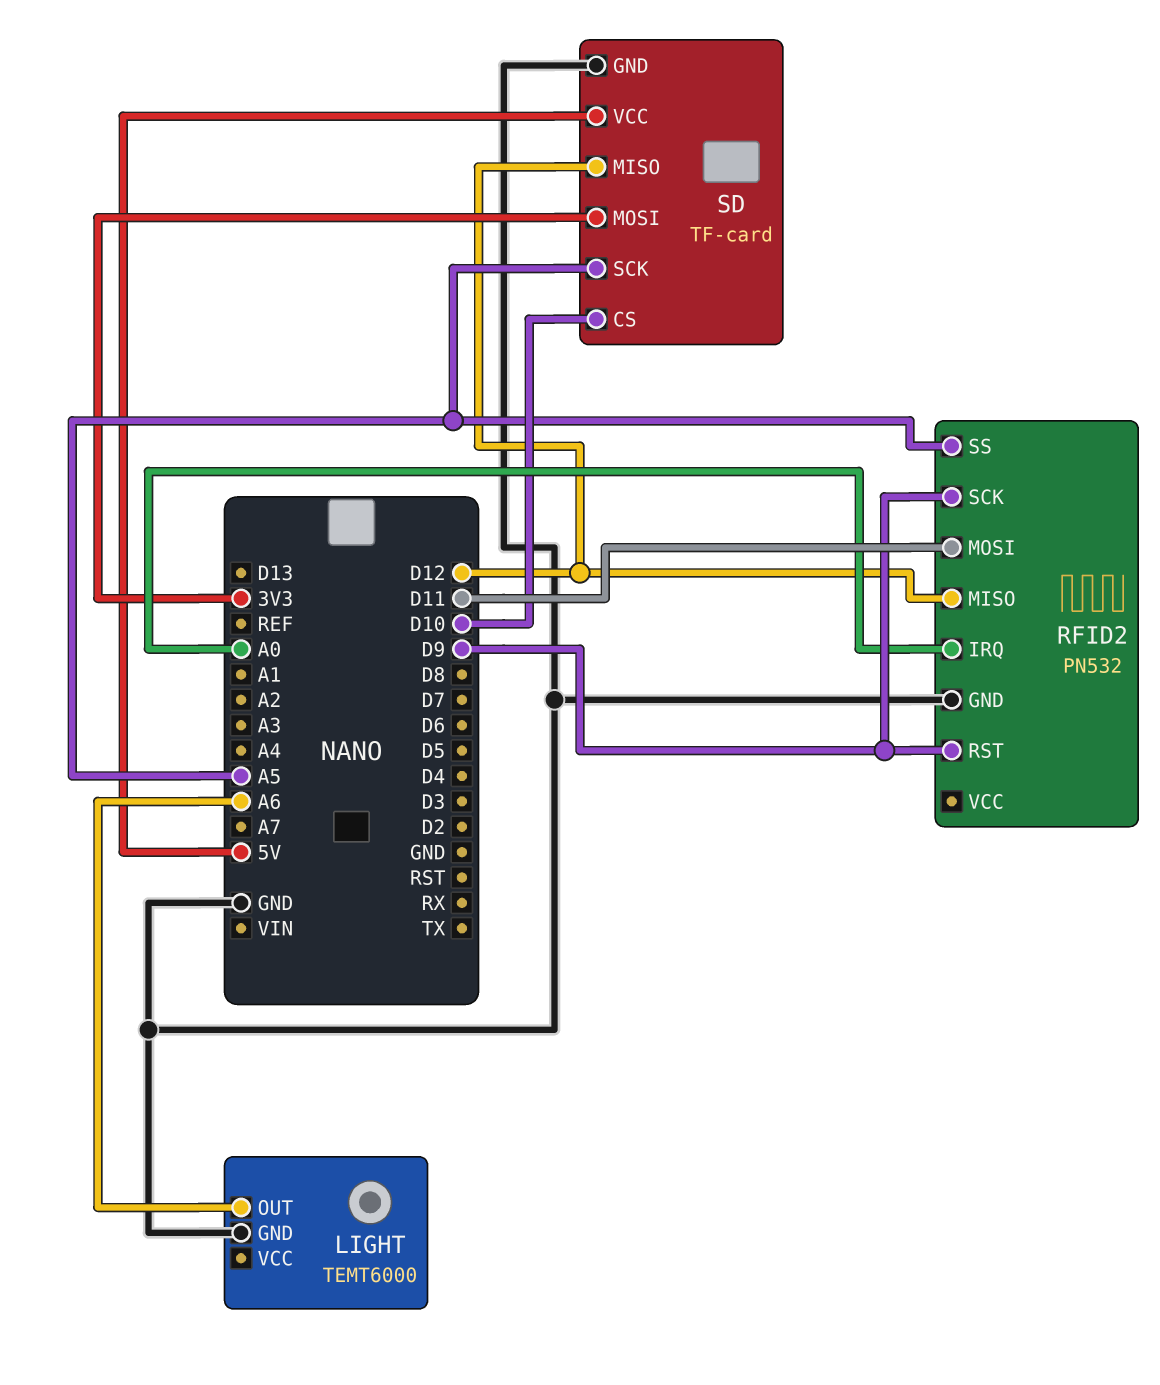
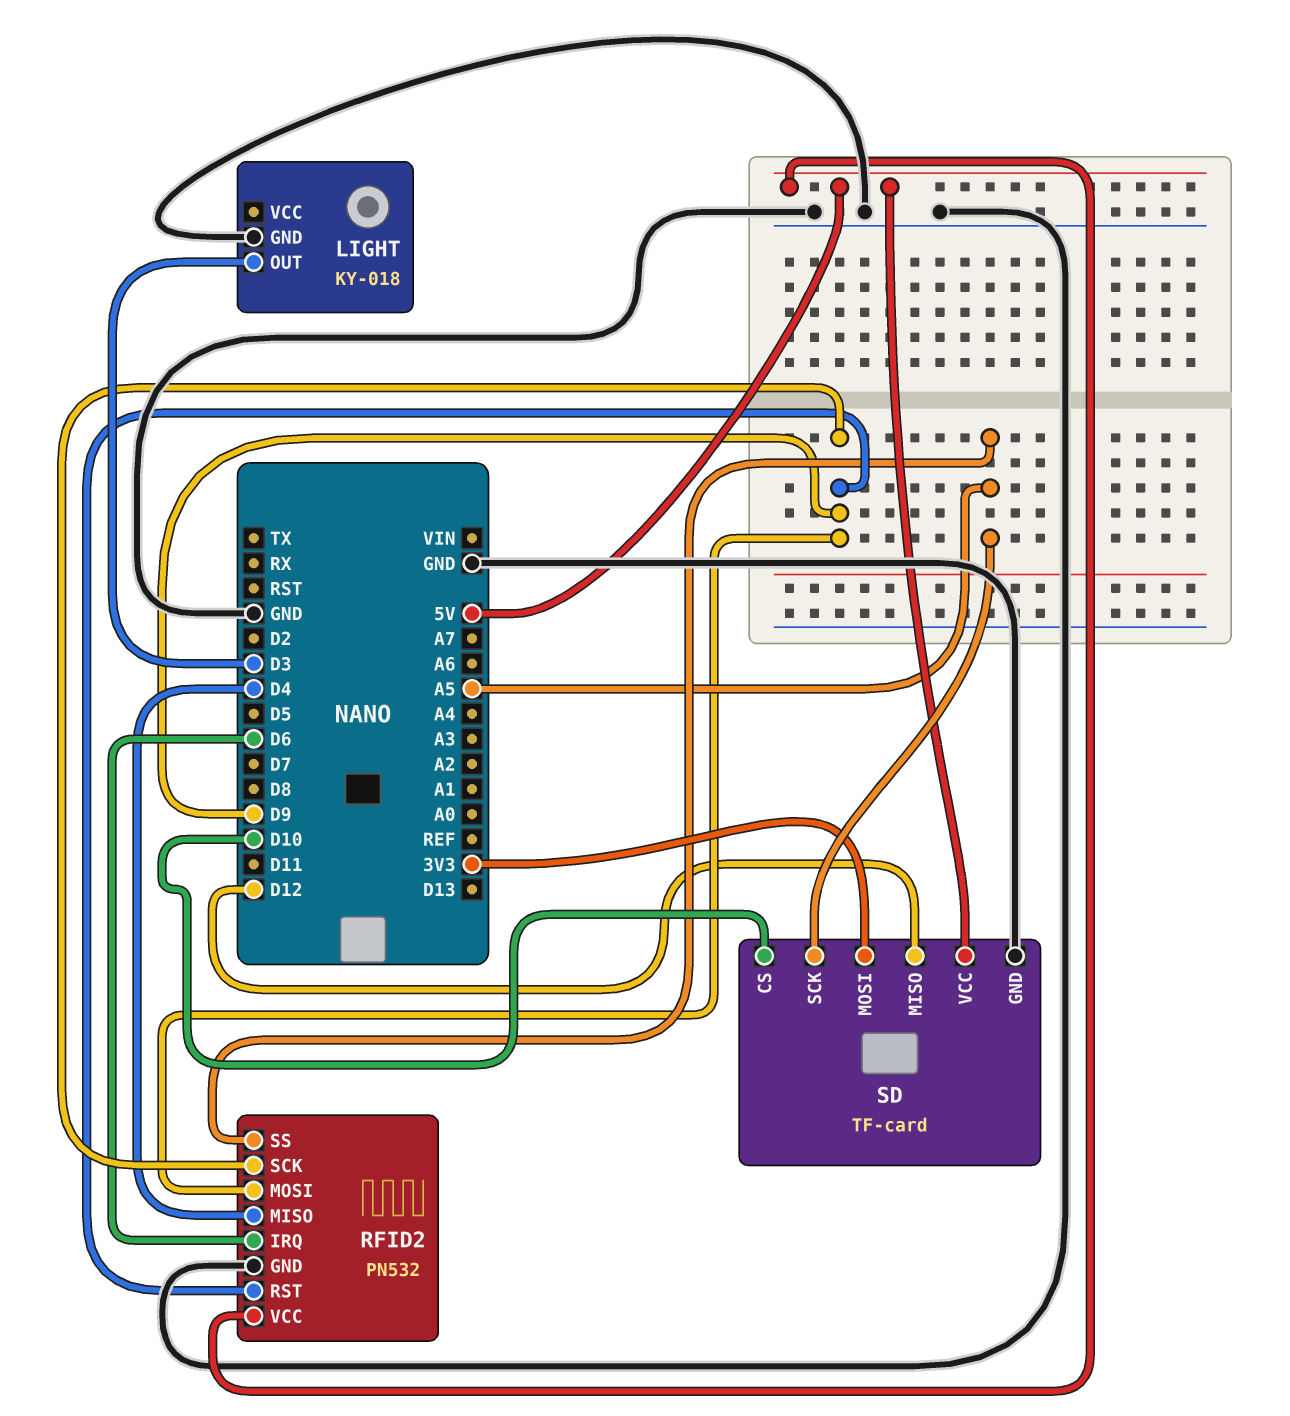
LIGHT: TEMT6000 -> KY-018
LIGHT pin OUT: A6 -> D3
RFID2 pin IRQ: A0 -> D6
RFID2 pin MISO: D12 -> D4
RFID2 pin MOSI: D11 -> D9
RFID2 pin VCC: none -> 5V

